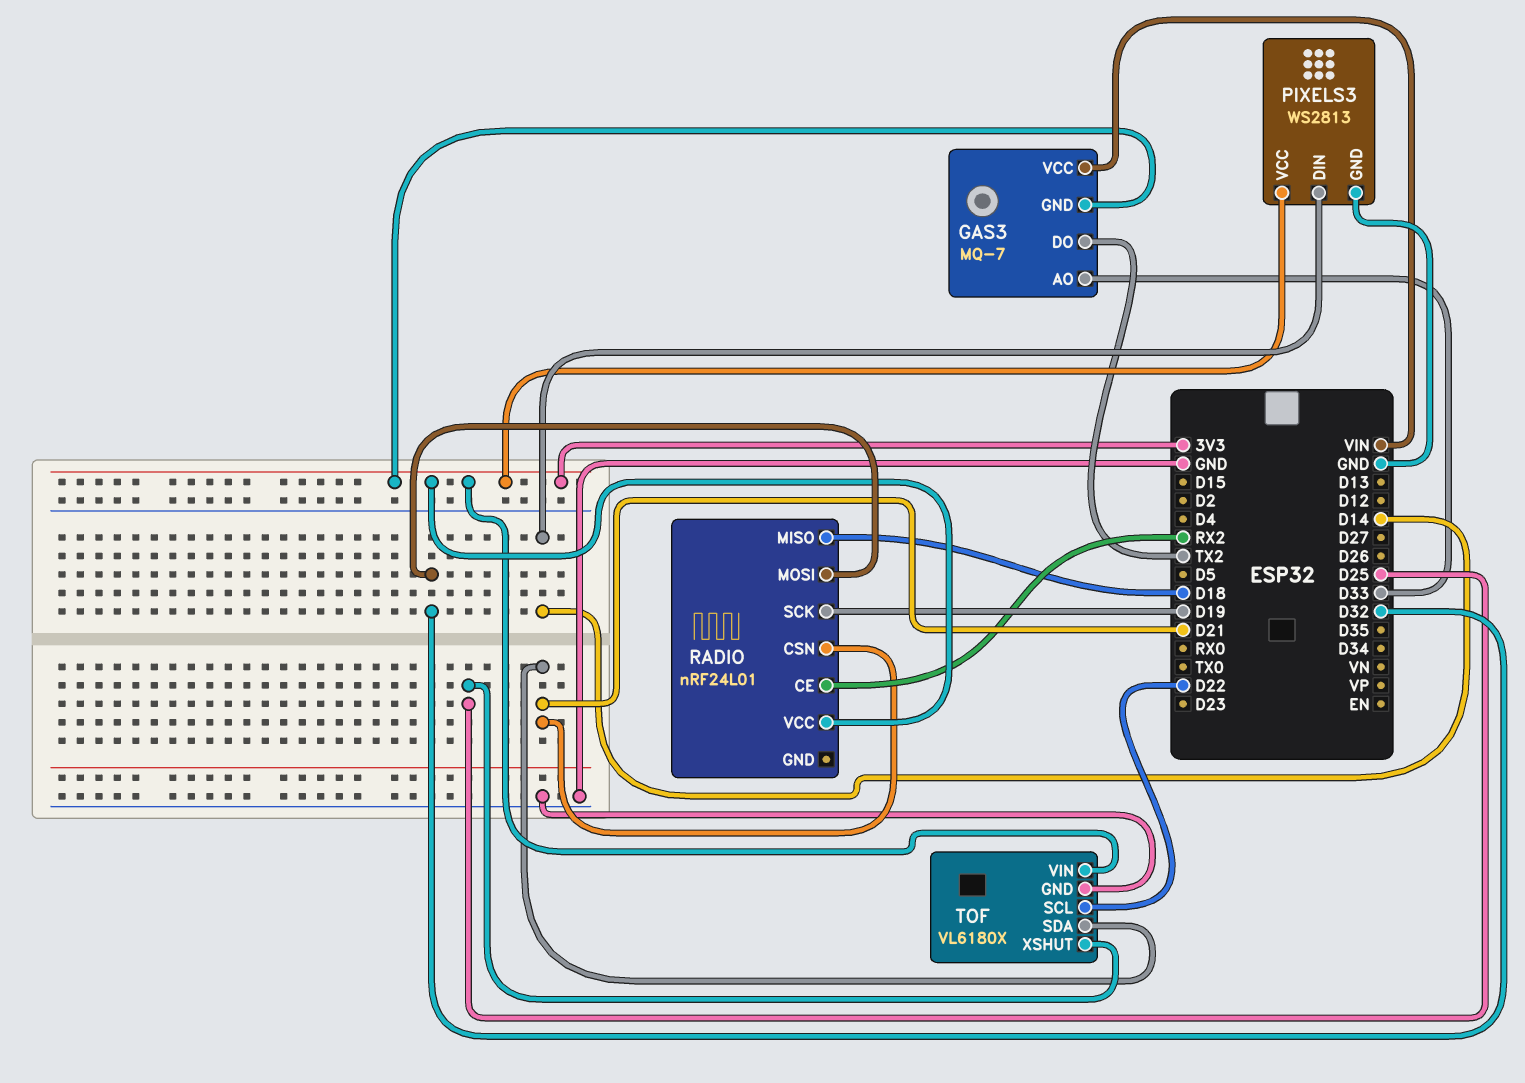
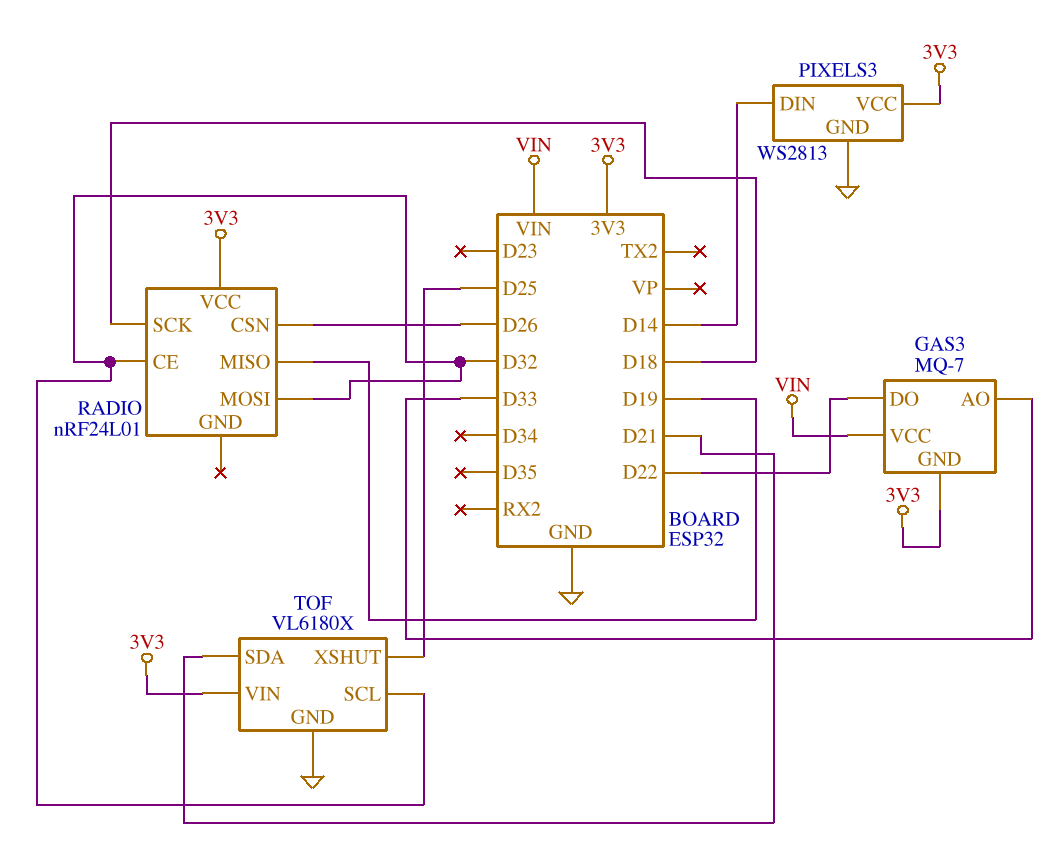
GAS3 pin DO: TX2 -> D22
RADIO pin CE: RX2 -> D32
RADIO pin CSN: D21 -> D26
RADIO pin MISO: D18 -> D19
RADIO pin SCK: D19 -> D18
TOF pin SCL: D22 -> D32

